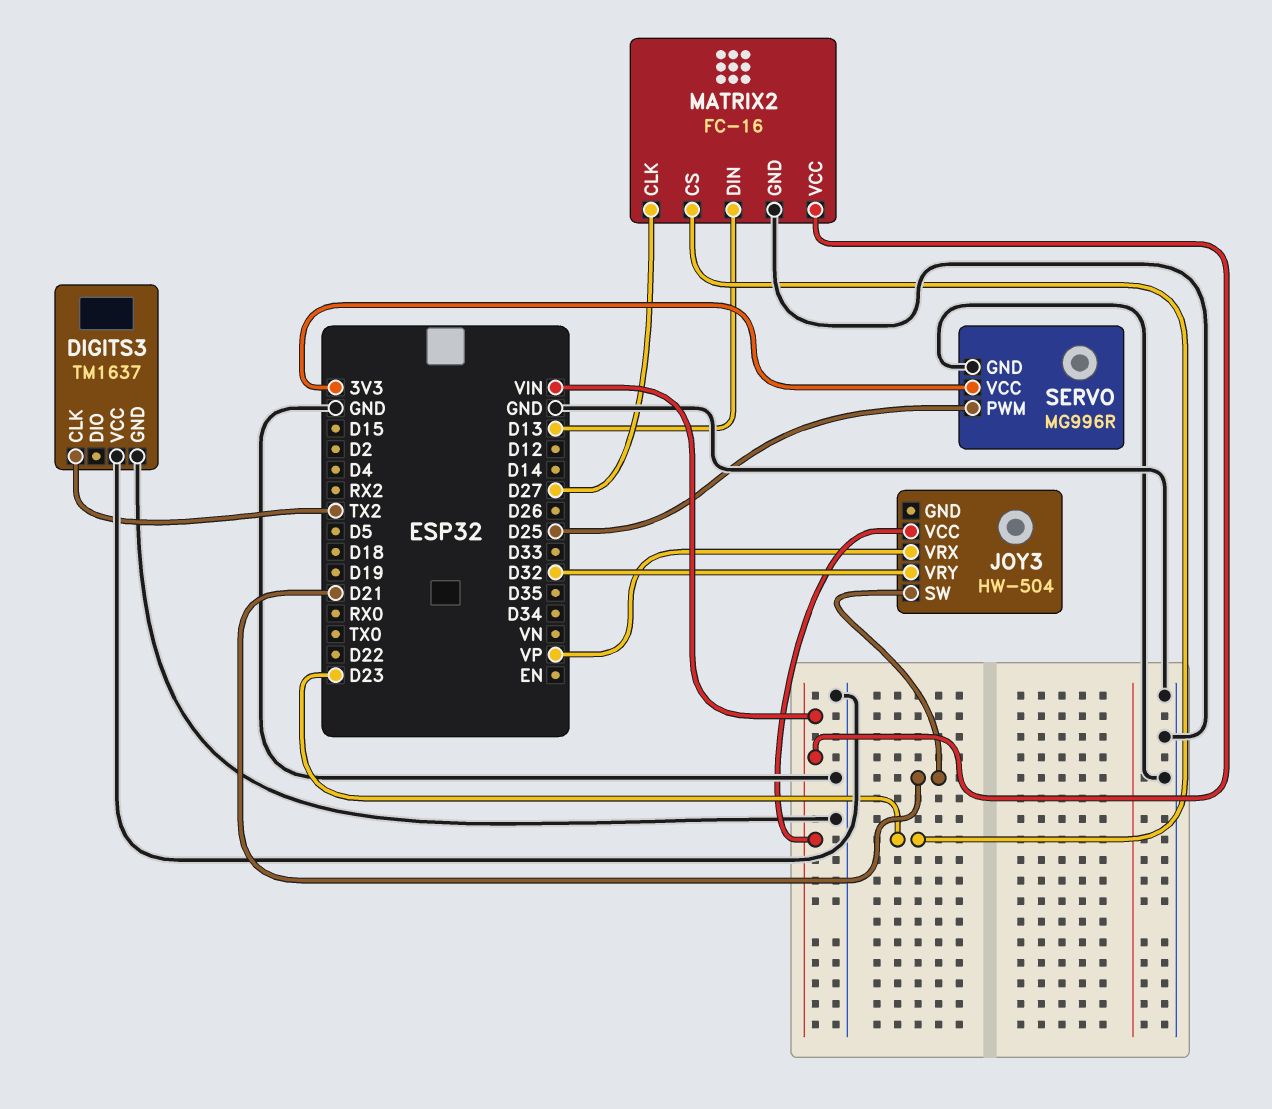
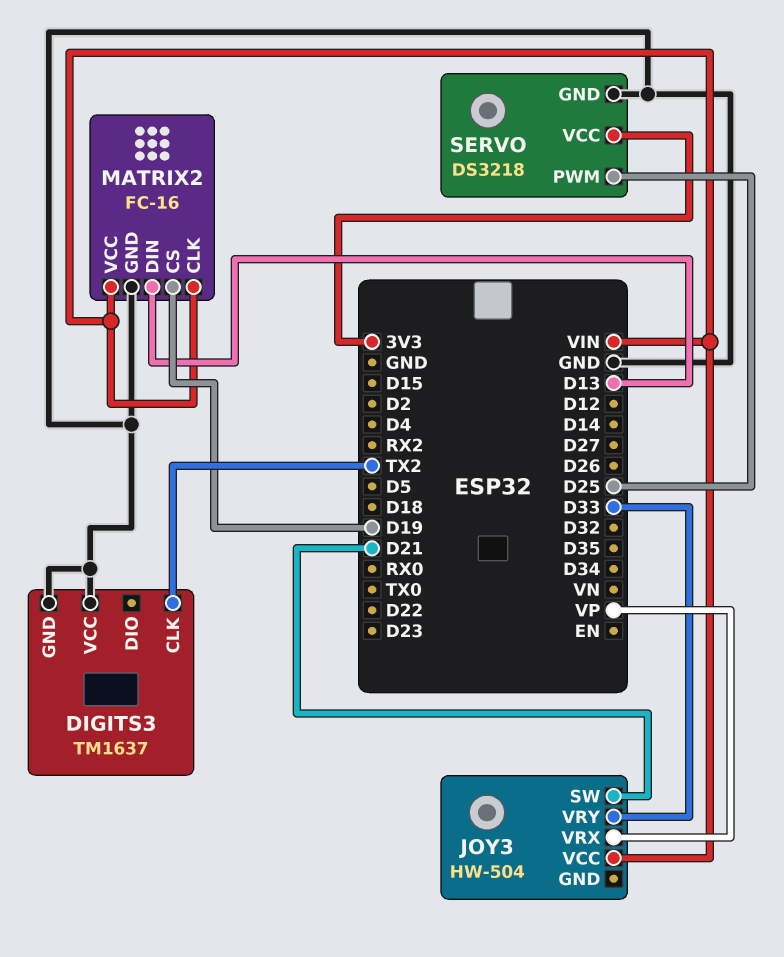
JOY3 pin VRY: D32 -> D33
MATRIX2 pin CLK: D27 -> VIN
MATRIX2 pin CS: D23 -> D19
SERVO: MG996R -> DS3218

